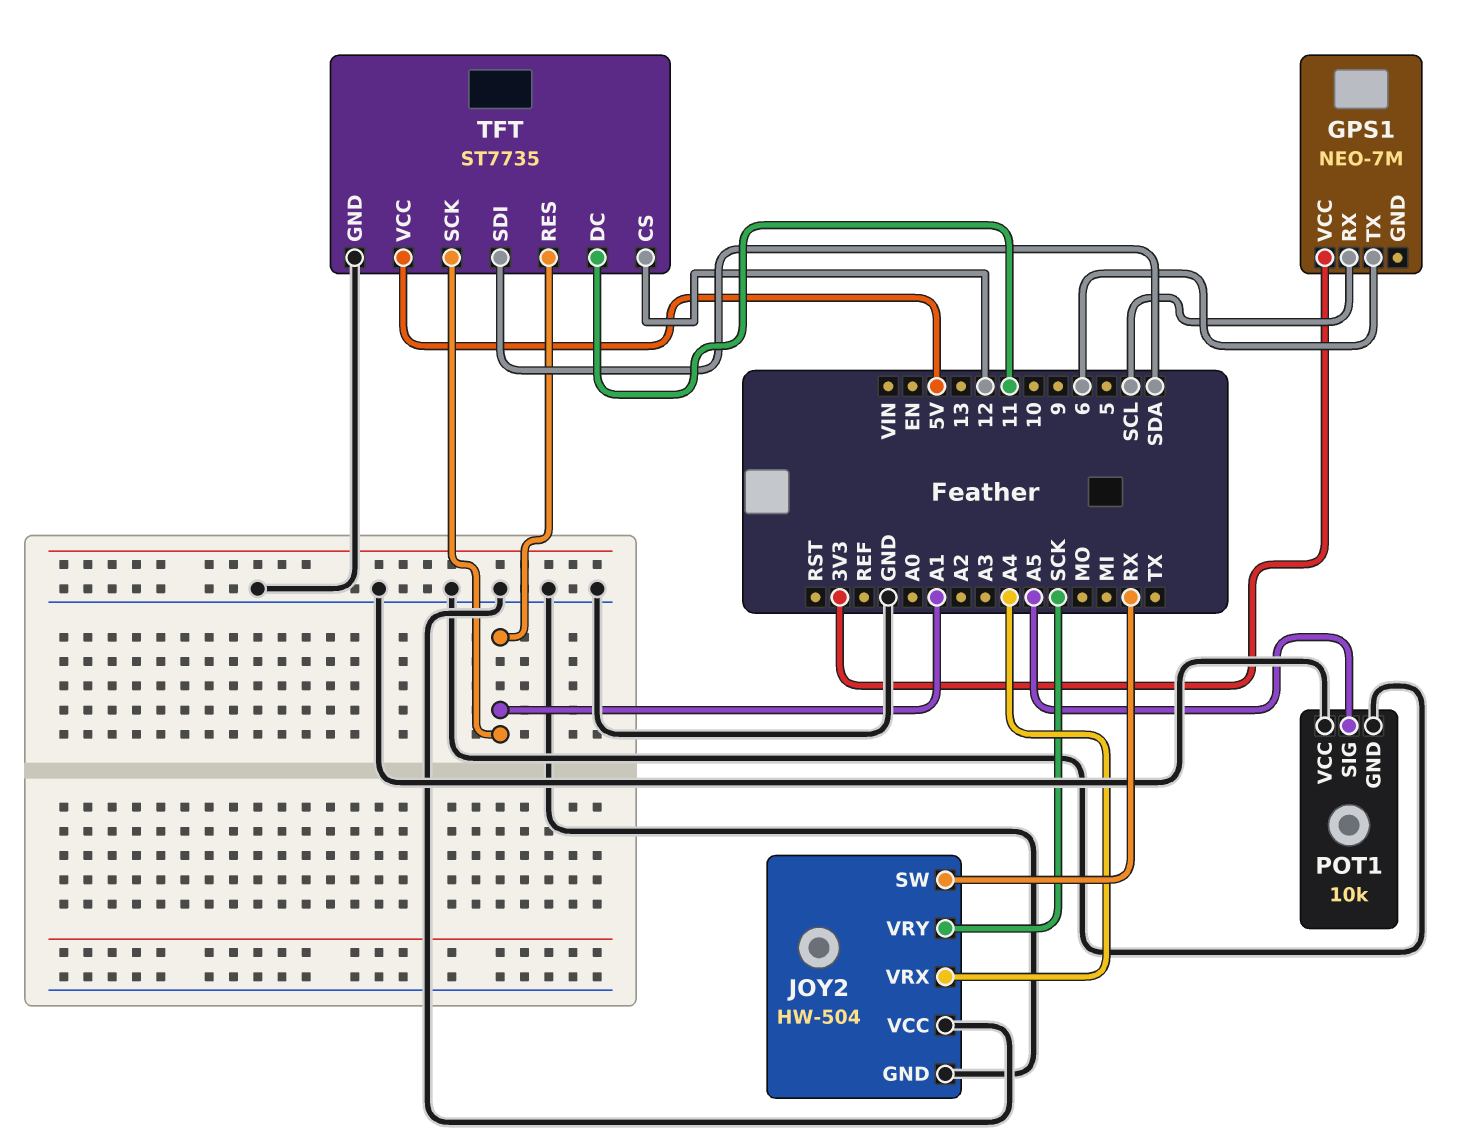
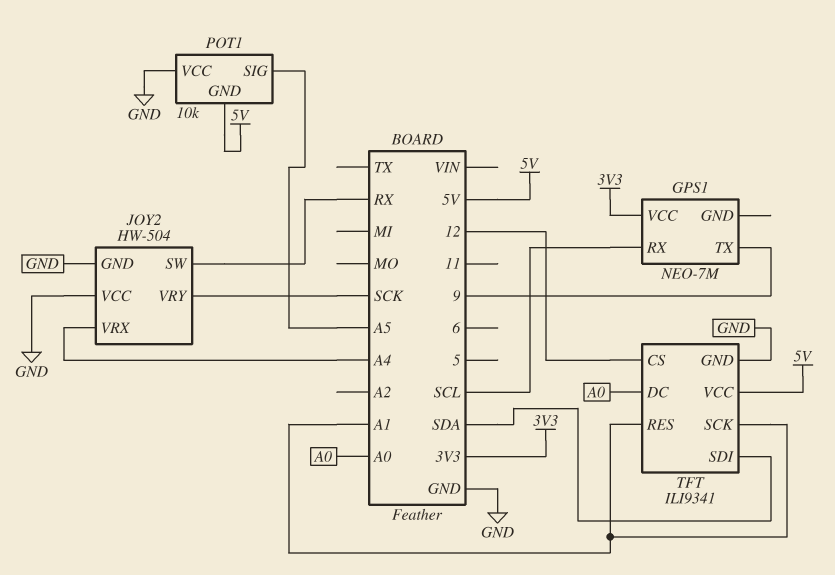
GPS1 pin TX: 6 -> 9
POT1 pin GND: GND -> 5V
TFT: ST7735 -> ILI9341
TFT pin DC: 11 -> A0

